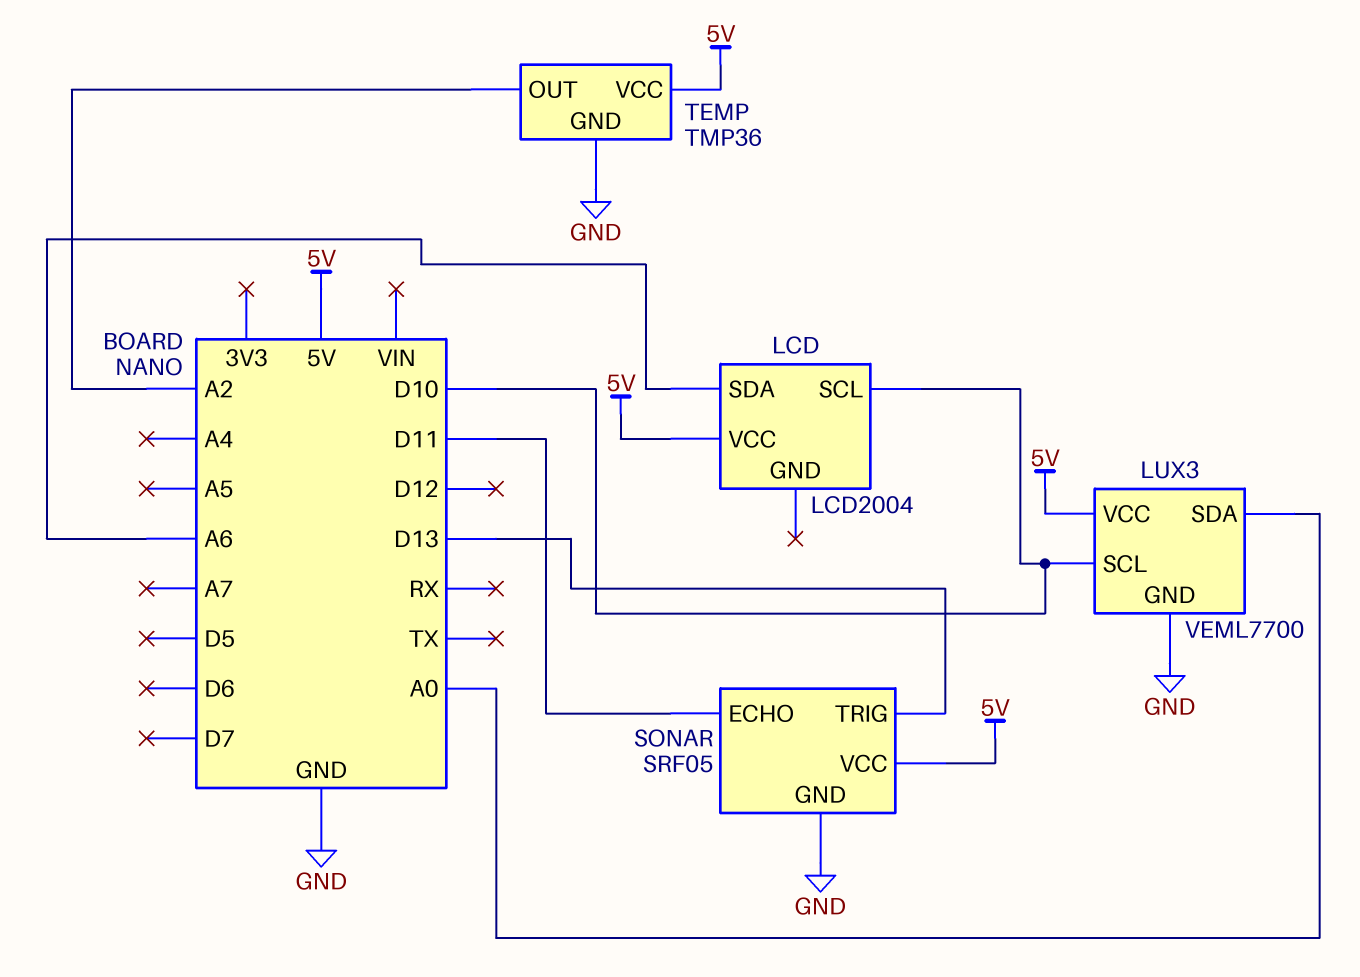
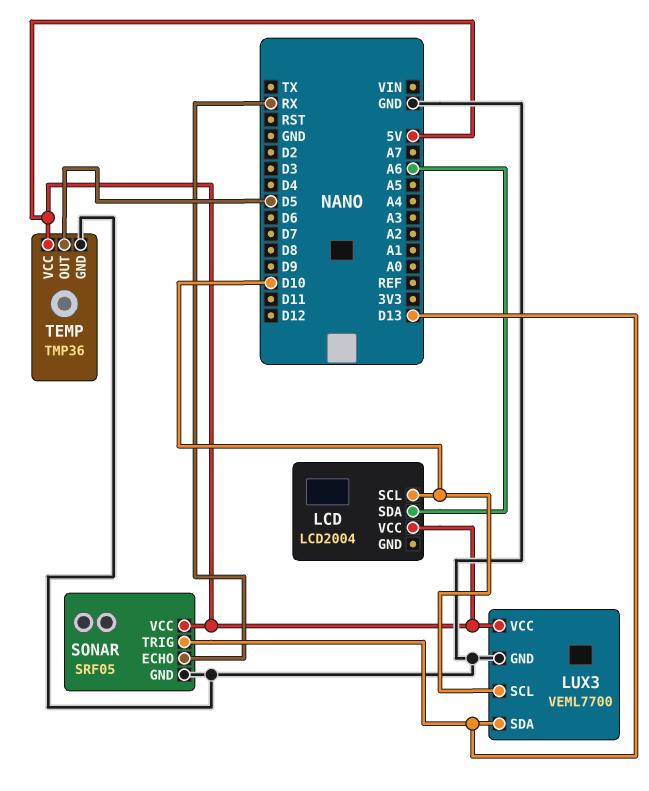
LUX3 pin SDA: A0 -> D13
SONAR pin ECHO: D11 -> RX
TEMP pin OUT: A2 -> D5

